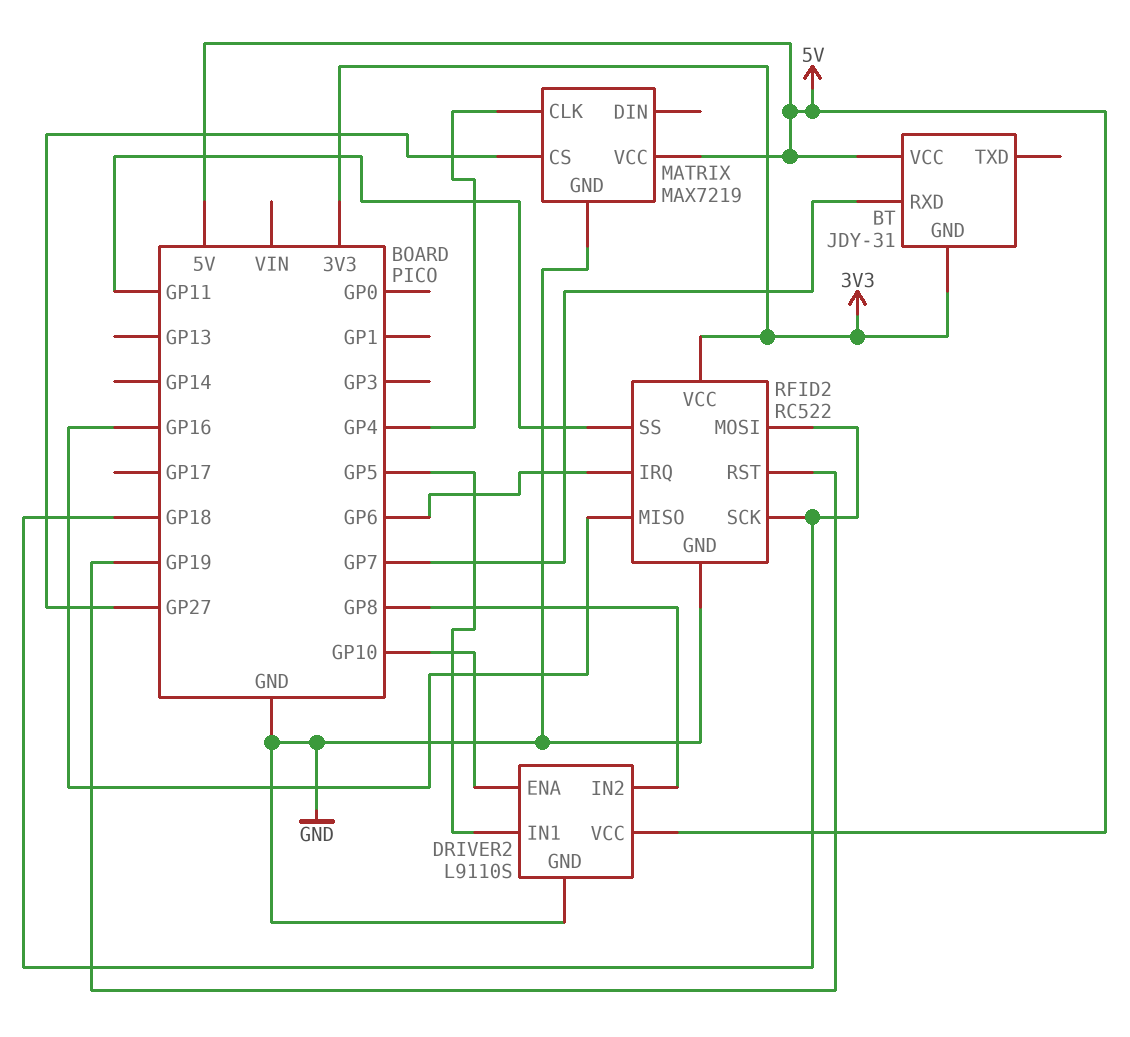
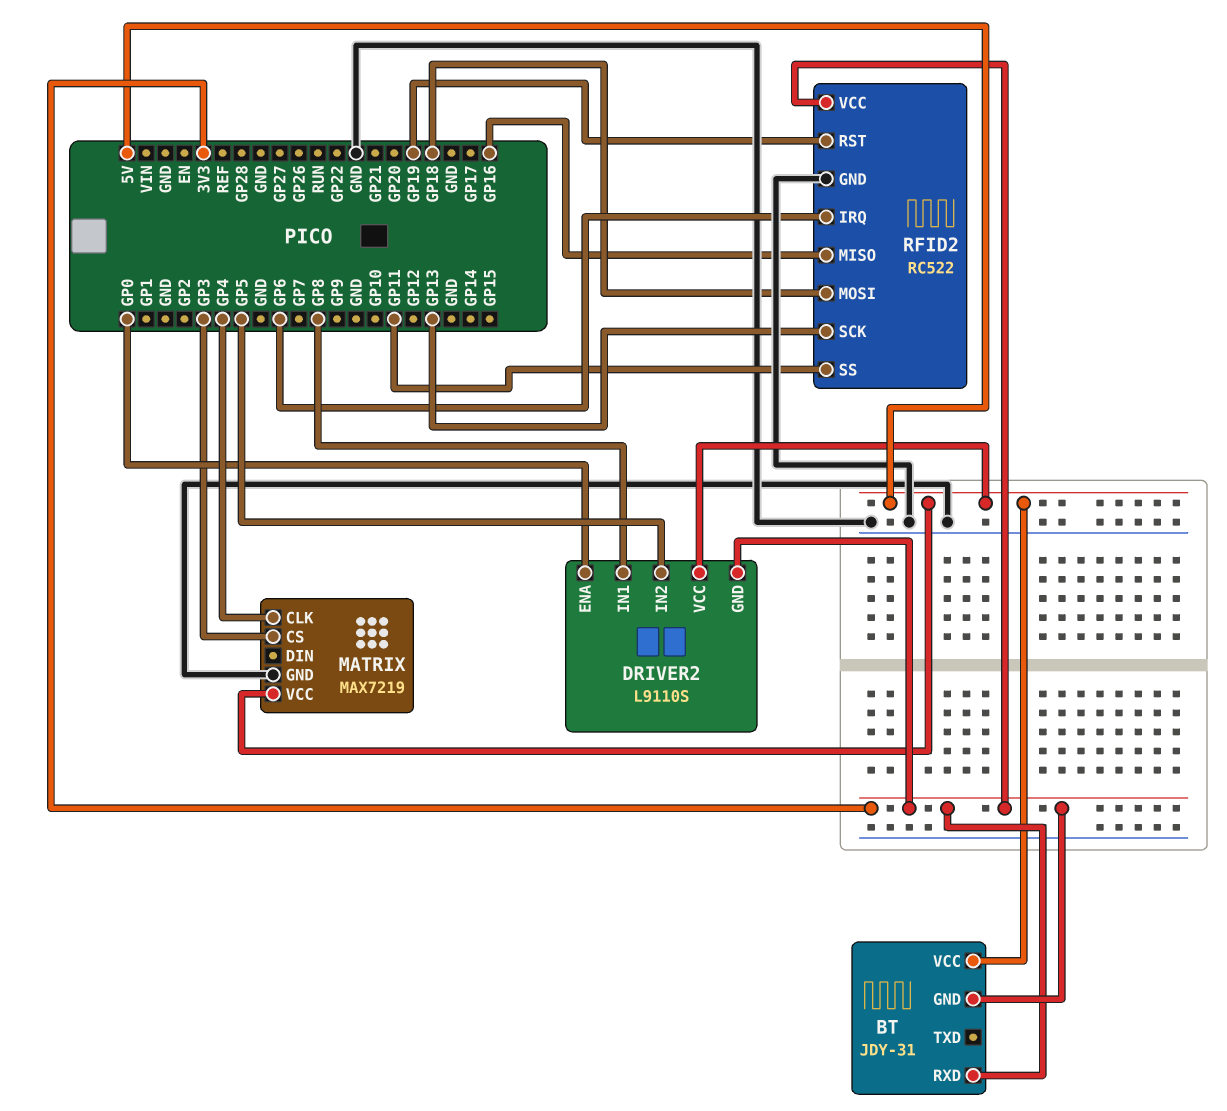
BT pin RXD: GP7 -> 3V3
DRIVER2 pin ENA: GP10 -> GP0
DRIVER2 pin GND: GND -> 3V3
DRIVER2 pin IN1: GP5 -> GP8
DRIVER2 pin IN2: GP8 -> GP5
MATRIX pin CS: GP27 -> GP3
RFID2 pin SCK: GP18 -> GP13

